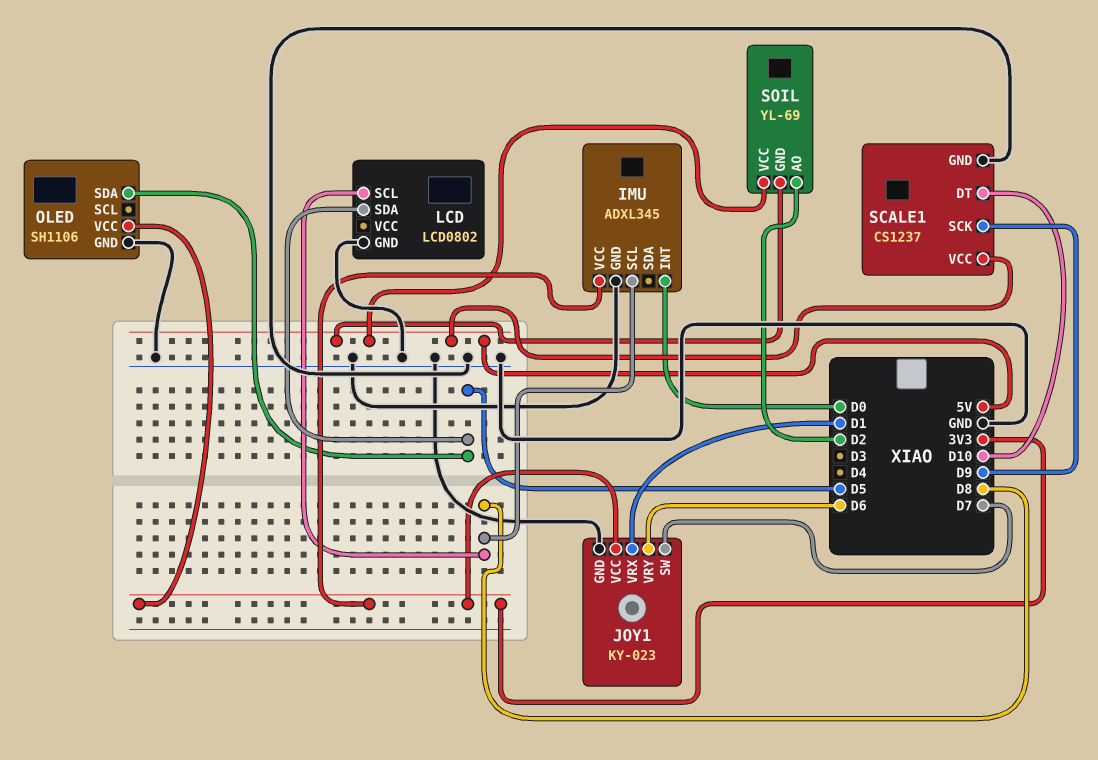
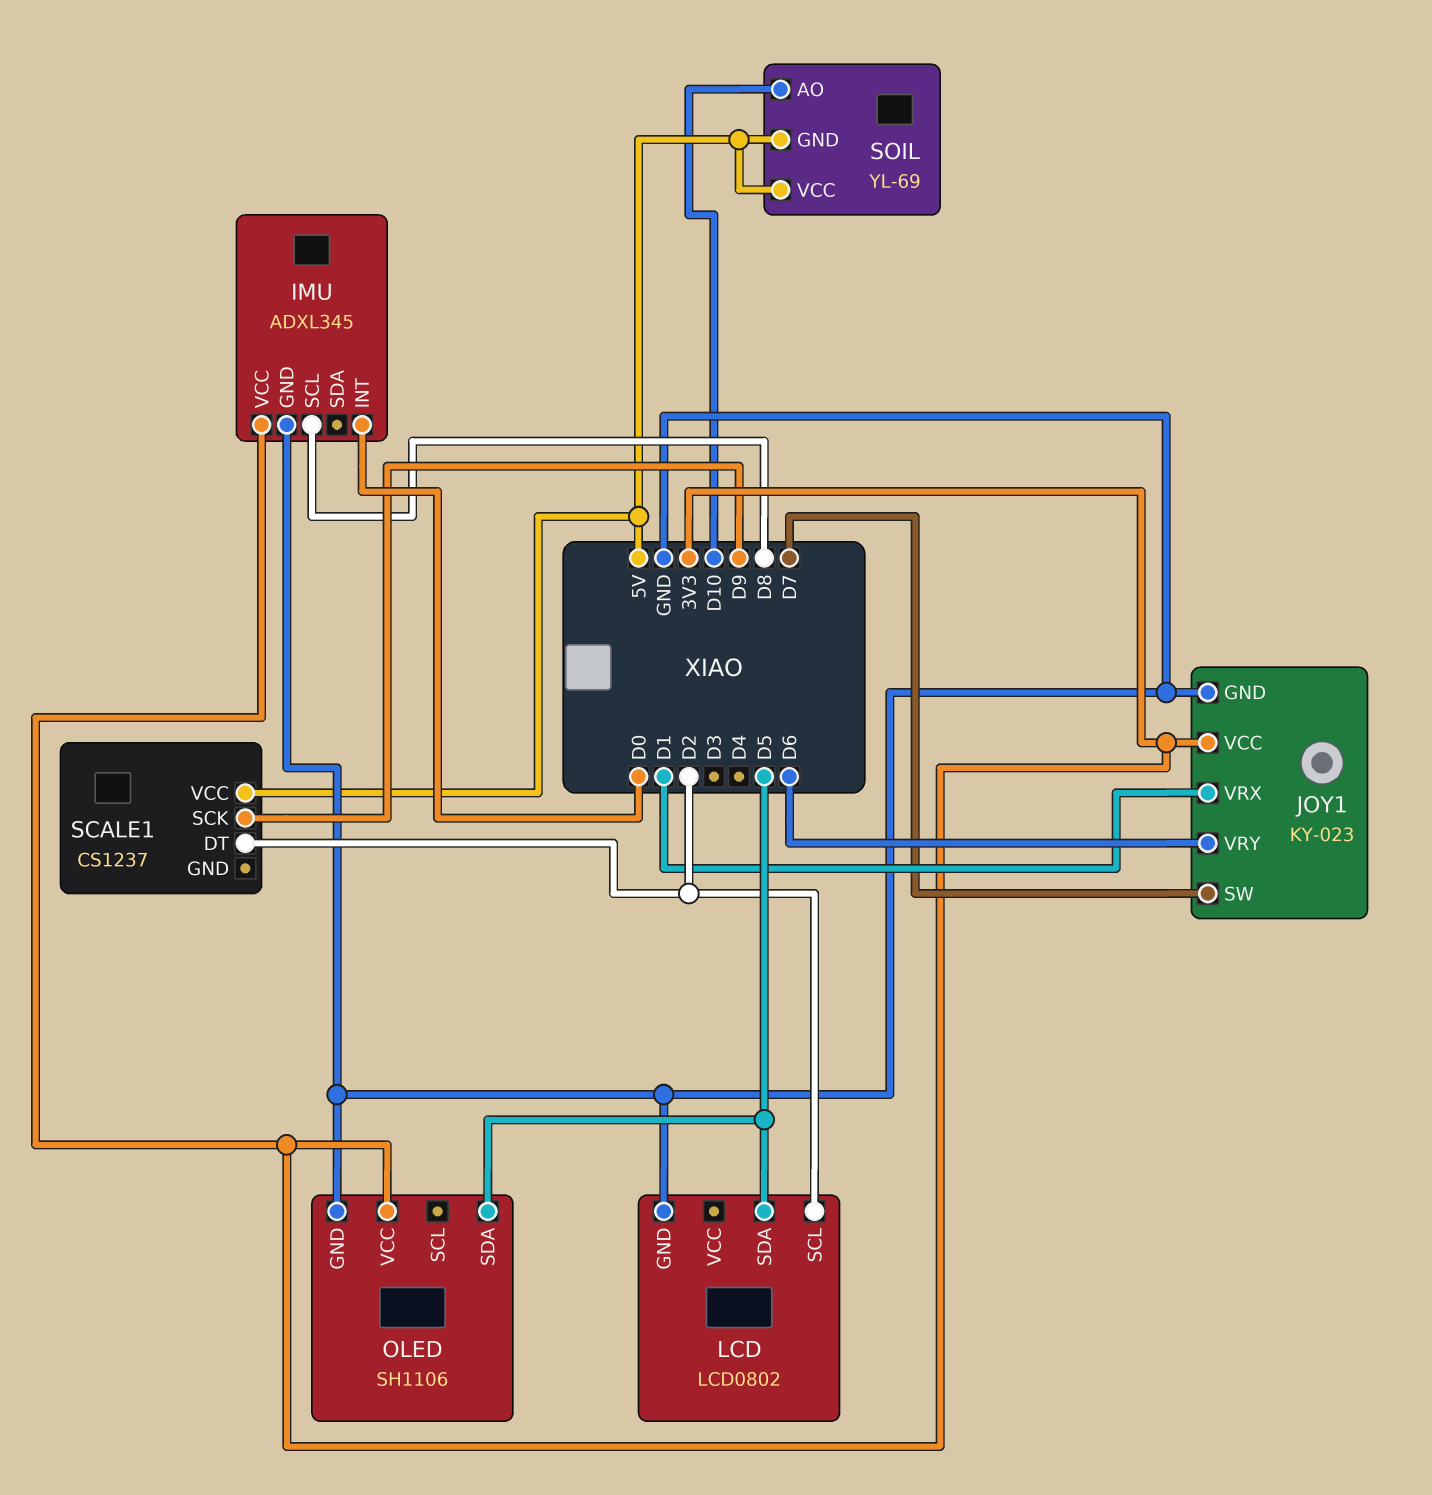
LCD pin SCL: D8 -> D2
SCALE1 pin DT: D10 -> D2
SCALE1 pin GND: GND -> none
SOIL pin AO: D2 -> D10

